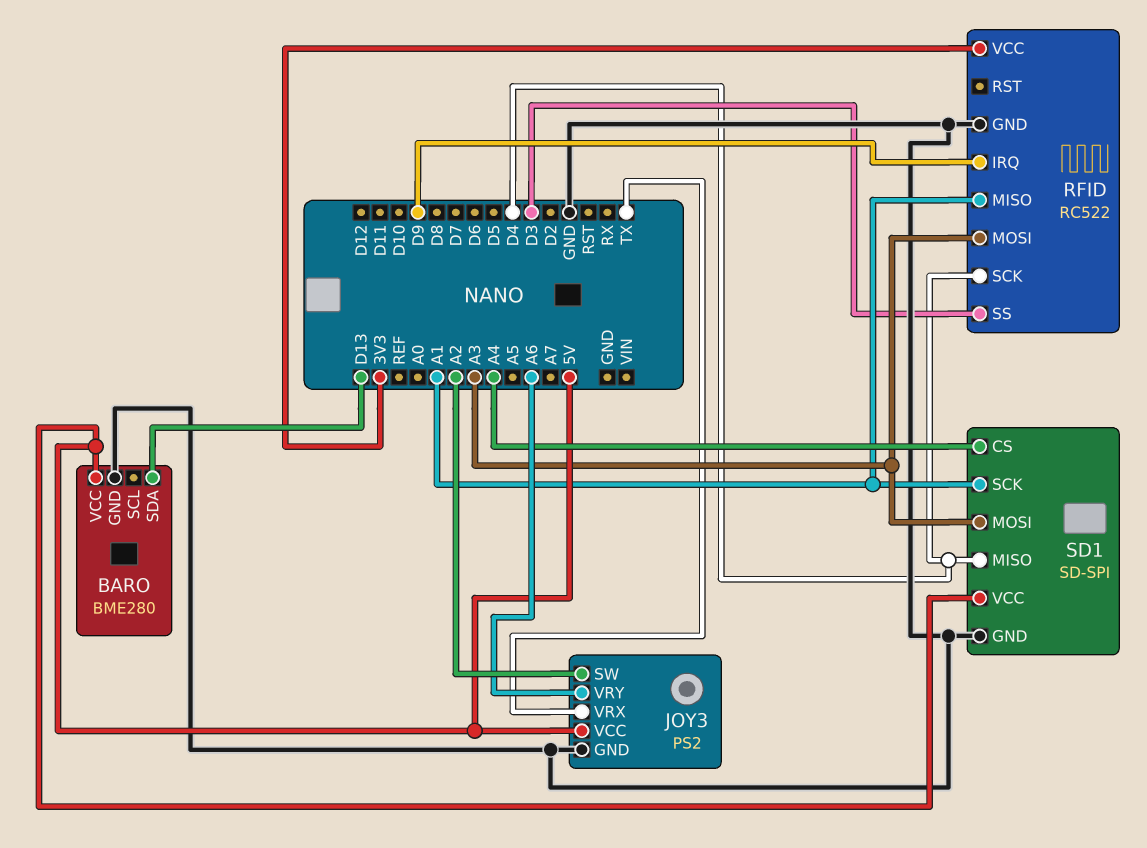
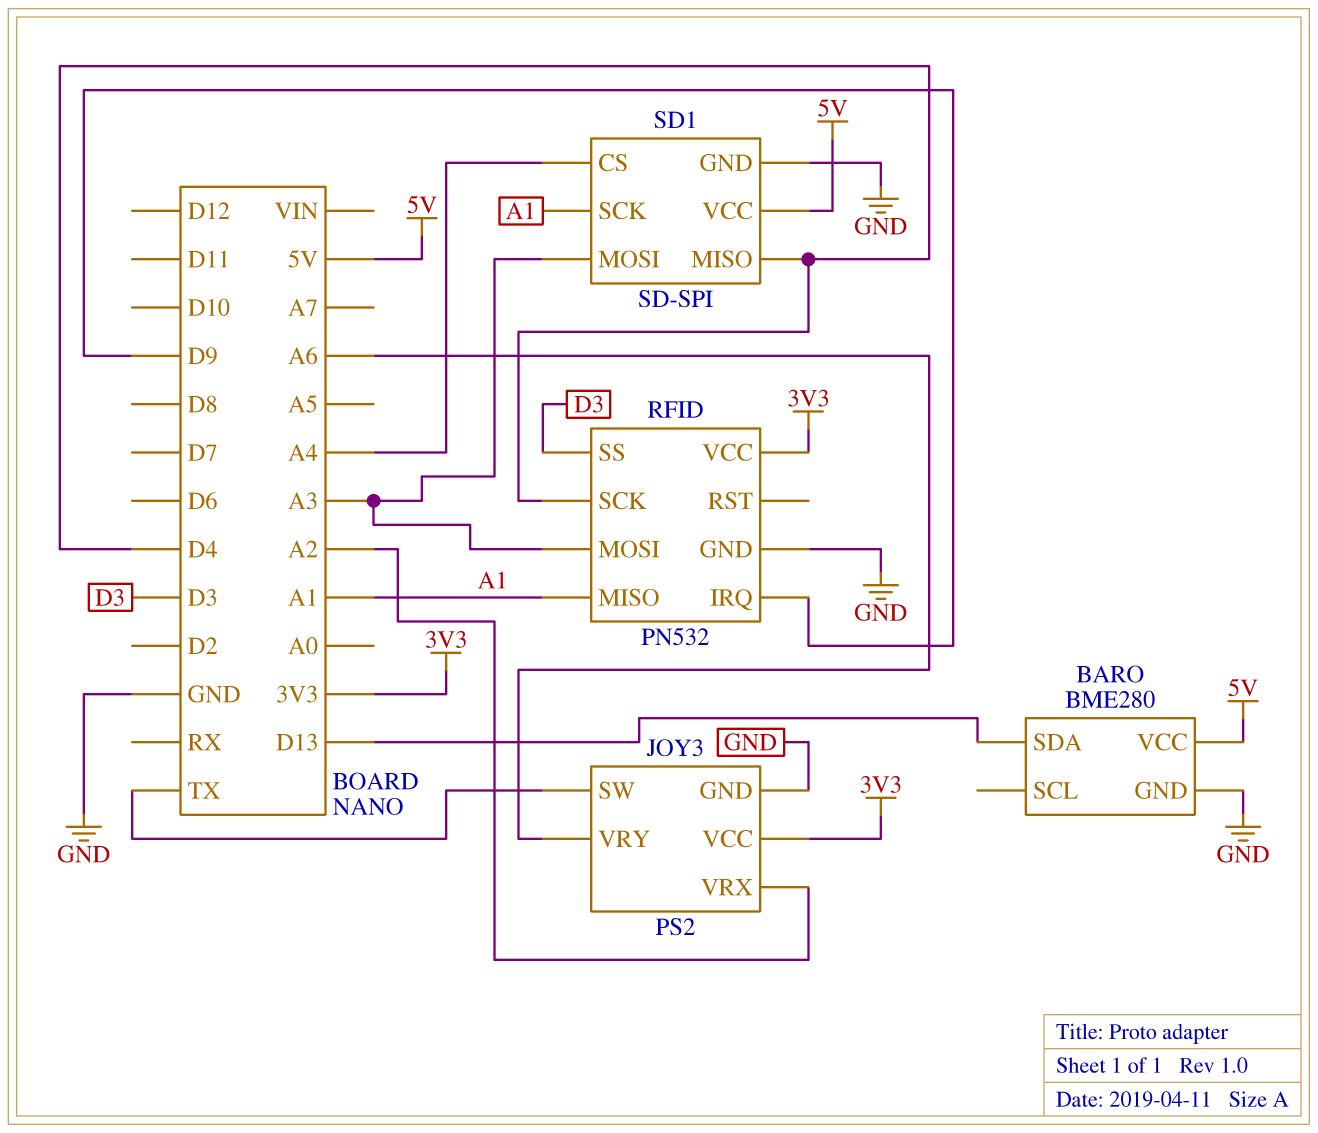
JOY3 pin SW: A2 -> TX
JOY3 pin VCC: 5V -> 3V3
JOY3 pin VRX: TX -> A2
RFID: RC522 -> PN532

